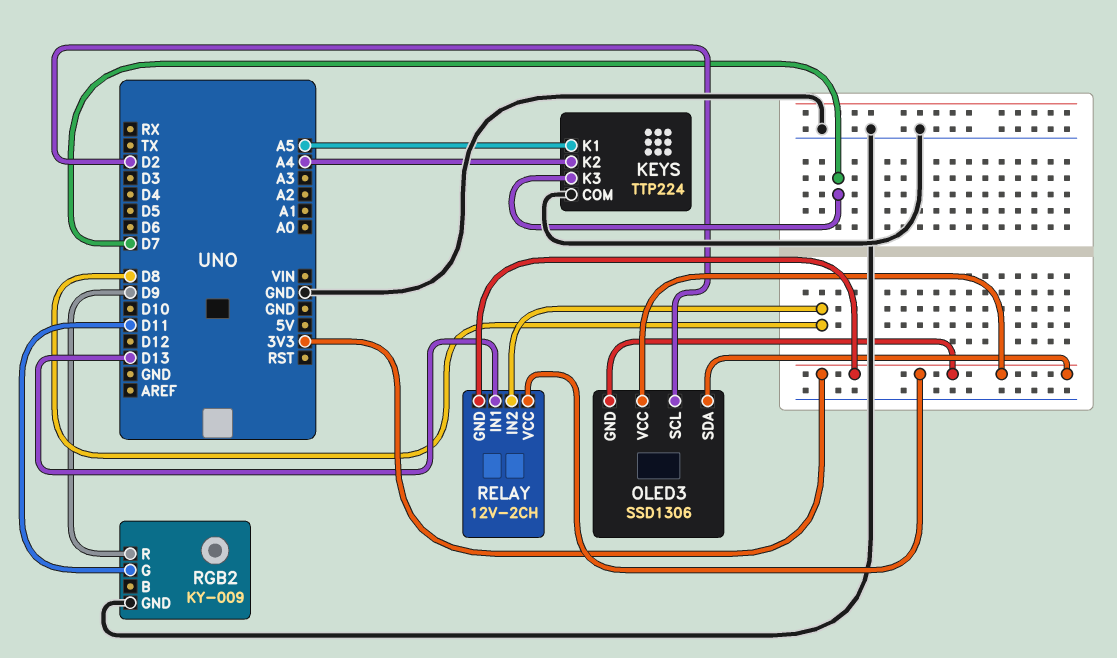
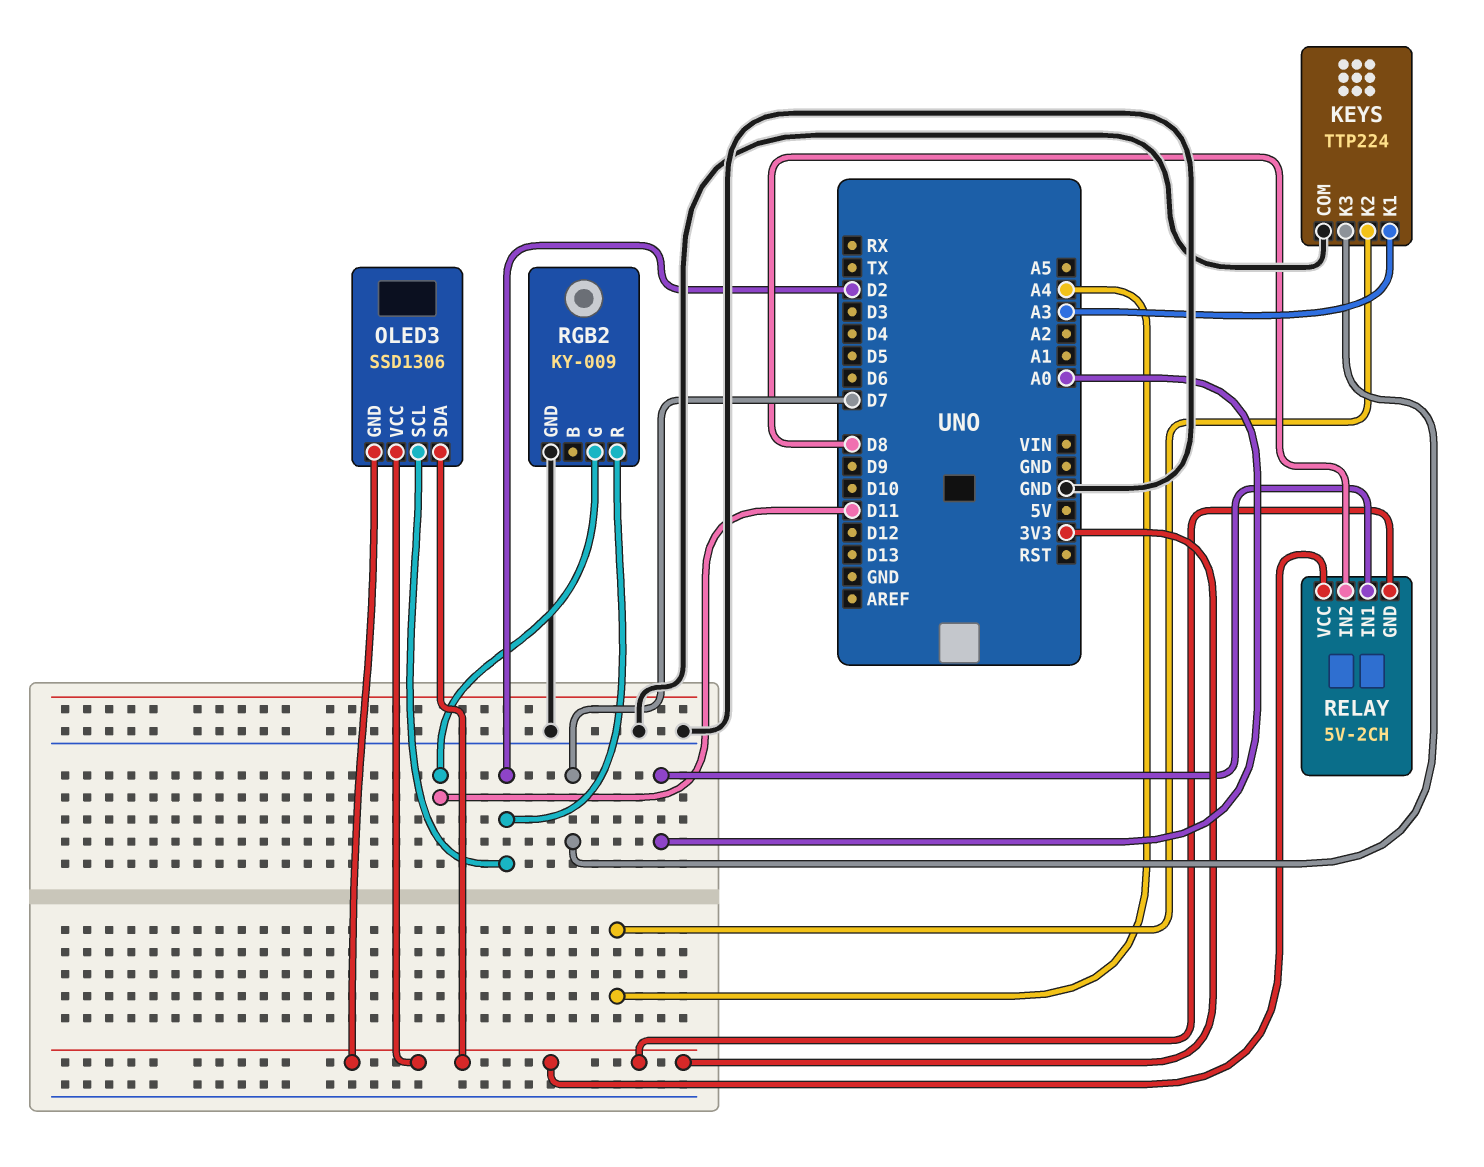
KEYS pin K1: A5 -> A3
RELAY: 12V-2CH -> 5V-2CH
RELAY pin IN1: D13 -> A0
RGB2 pin R: D9 -> D2

